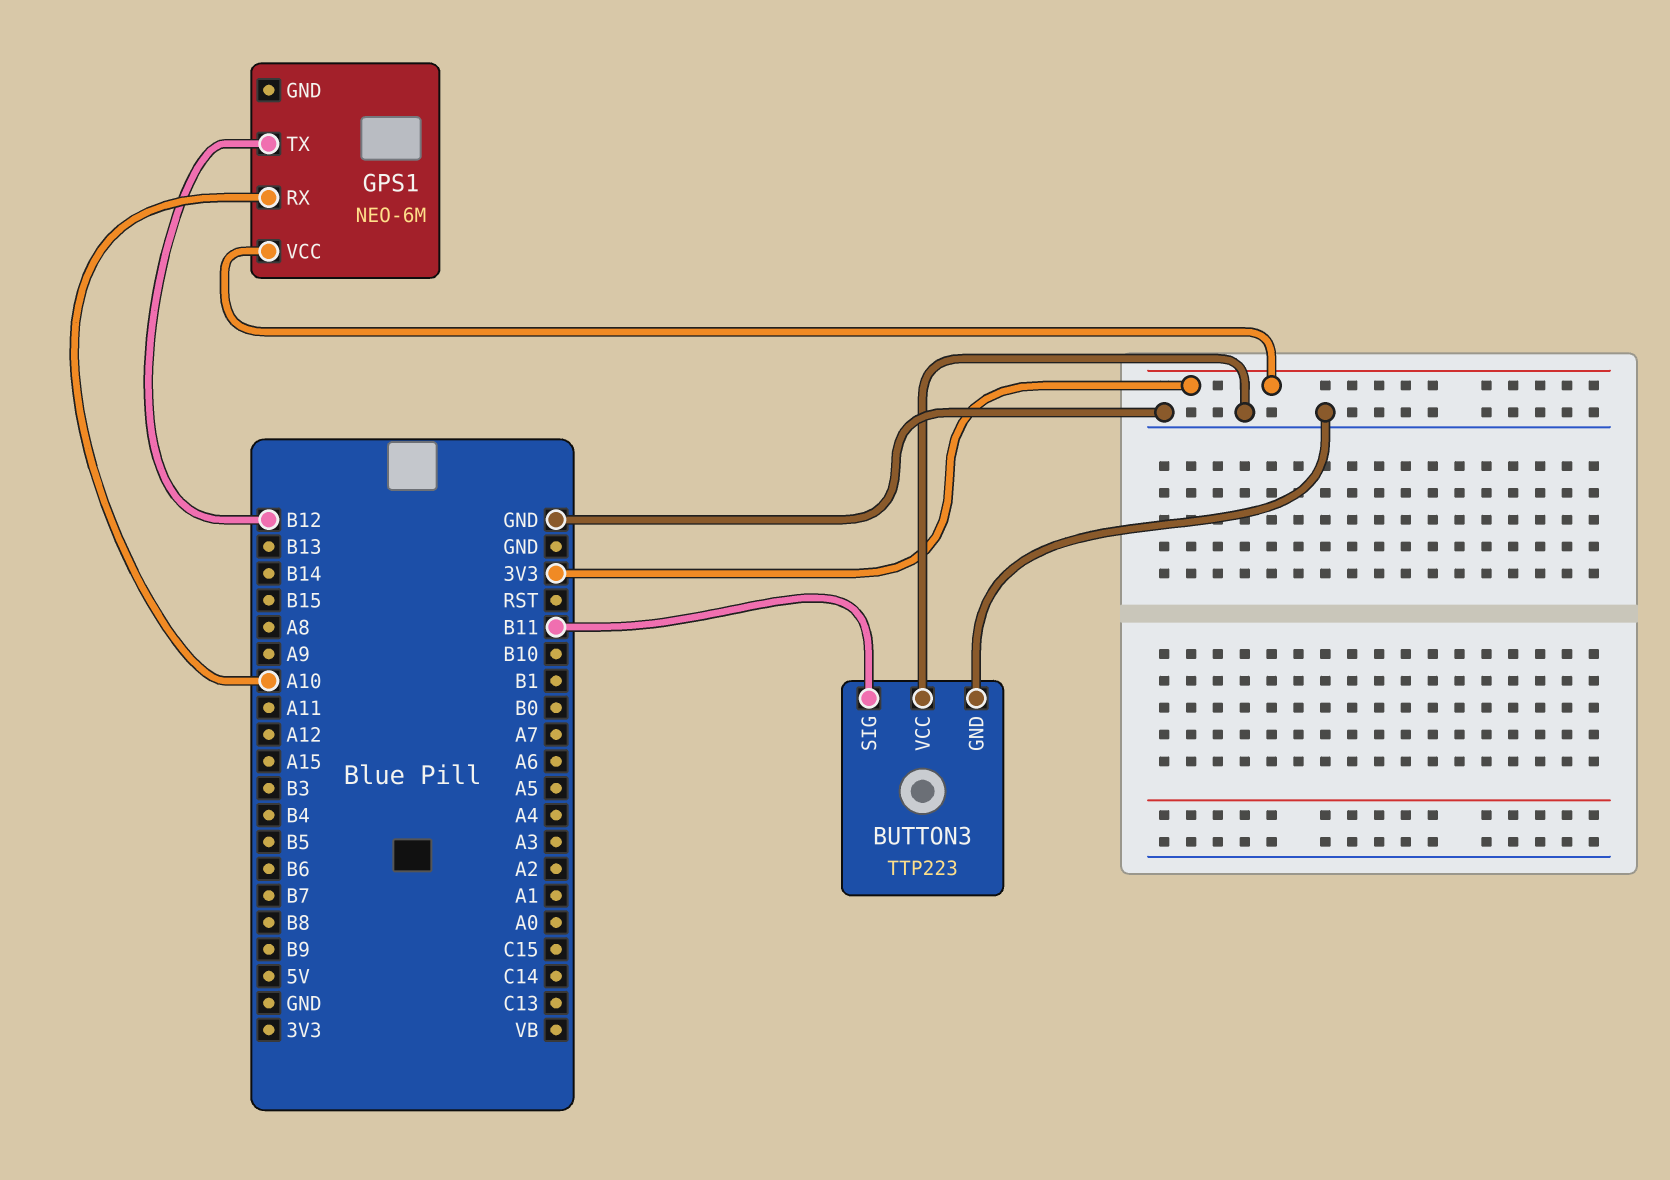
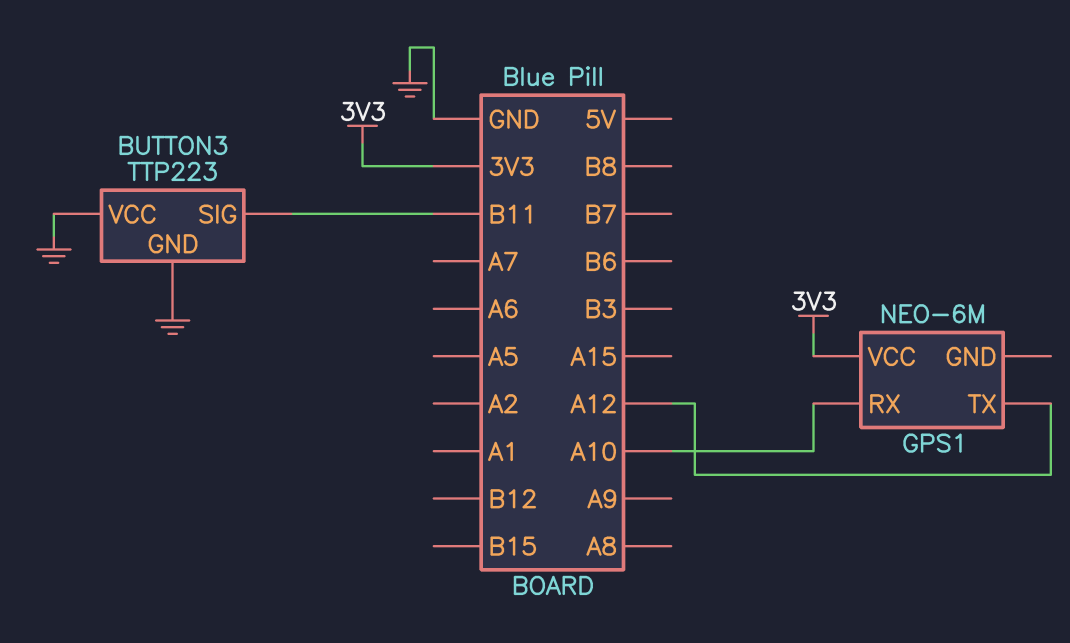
GPS1 pin TX: B12 -> A12

